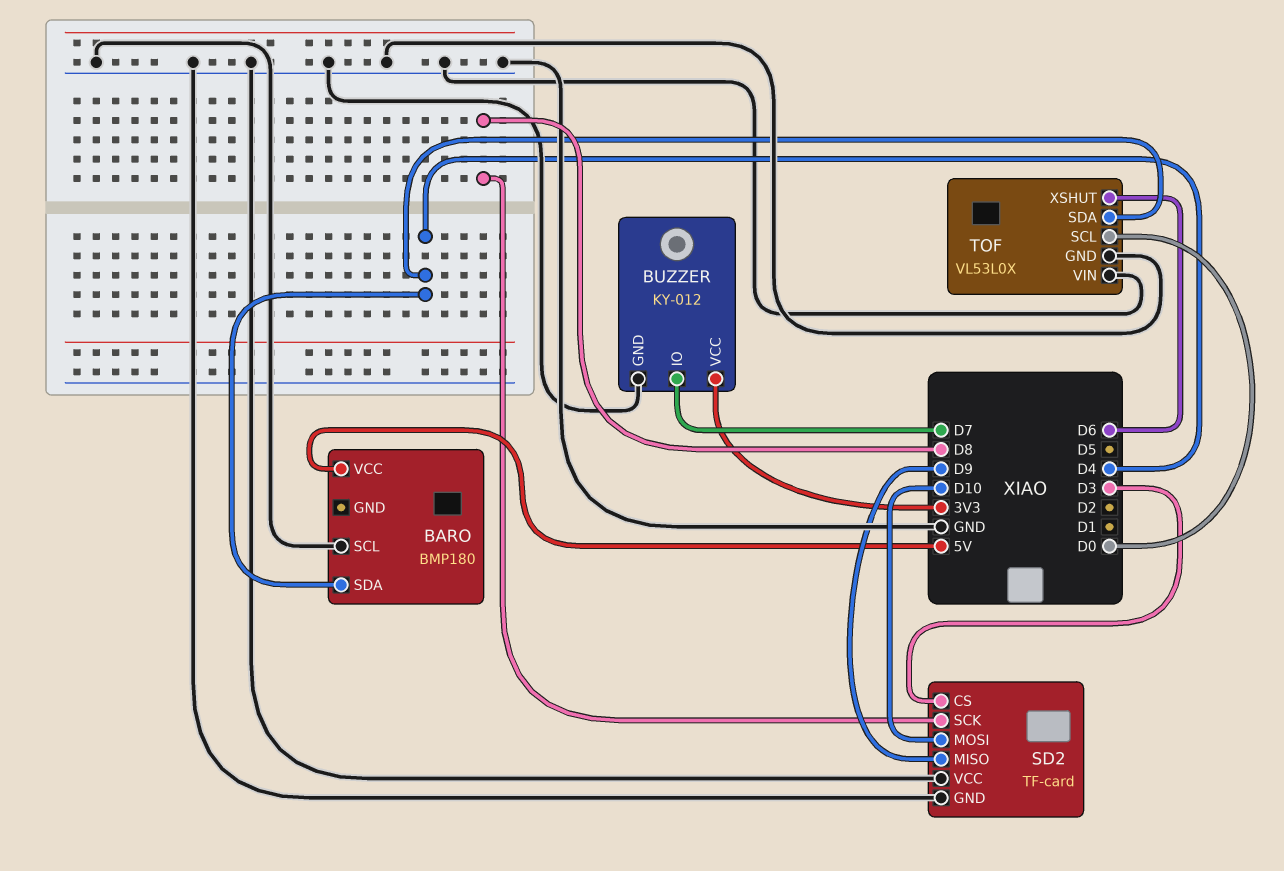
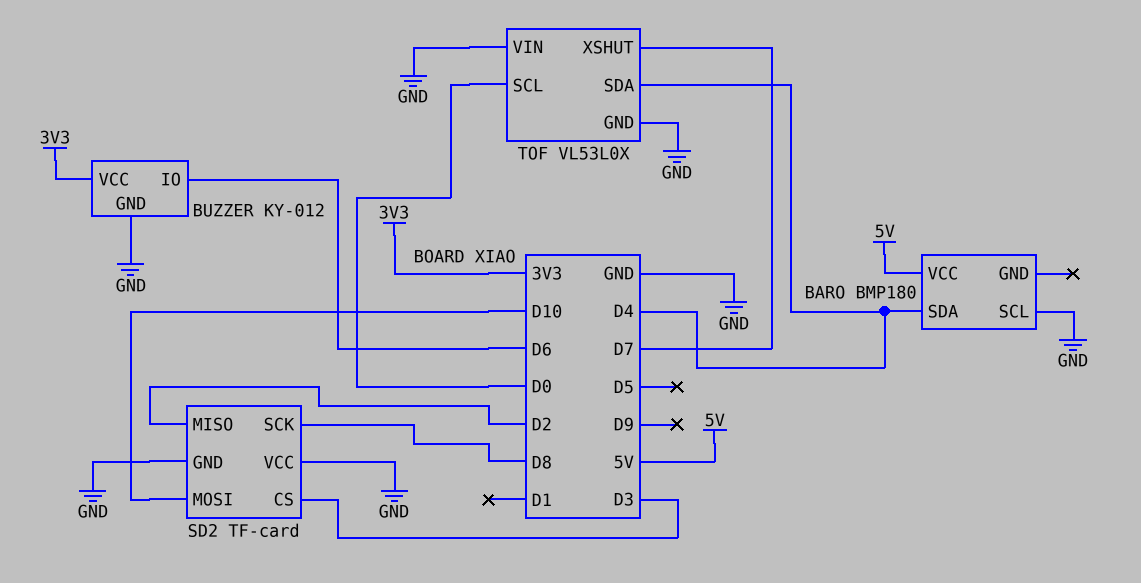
BUZZER pin IO: D7 -> D6
SD2 pin MISO: D9 -> D2
TOF pin XSHUT: D6 -> D7

